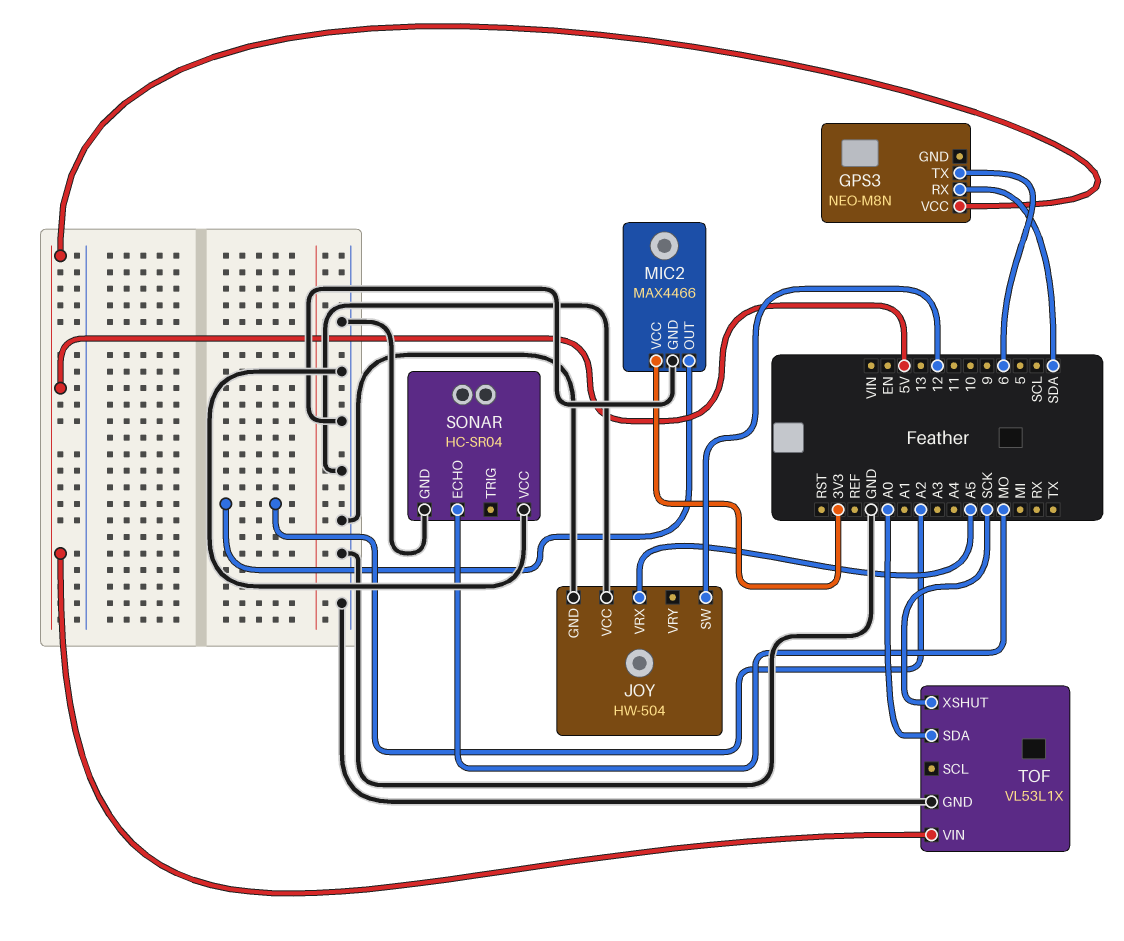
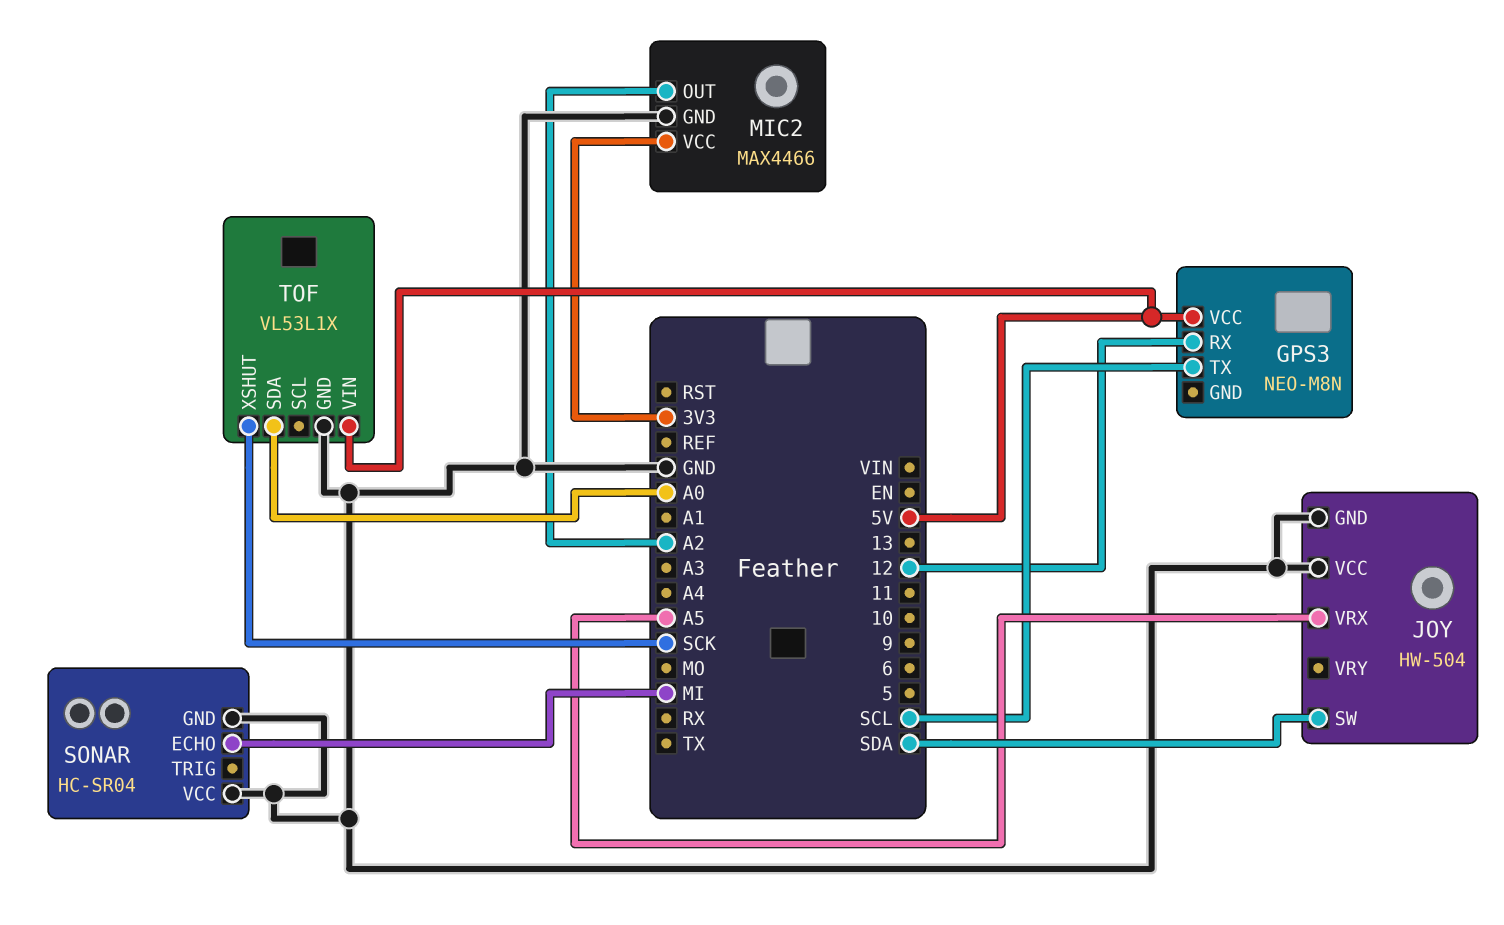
GPS3 pin RX: SDA -> 12
GPS3 pin TX: 6 -> SCL
JOY pin SW: 12 -> SDA
SONAR pin ECHO: MO -> MI

